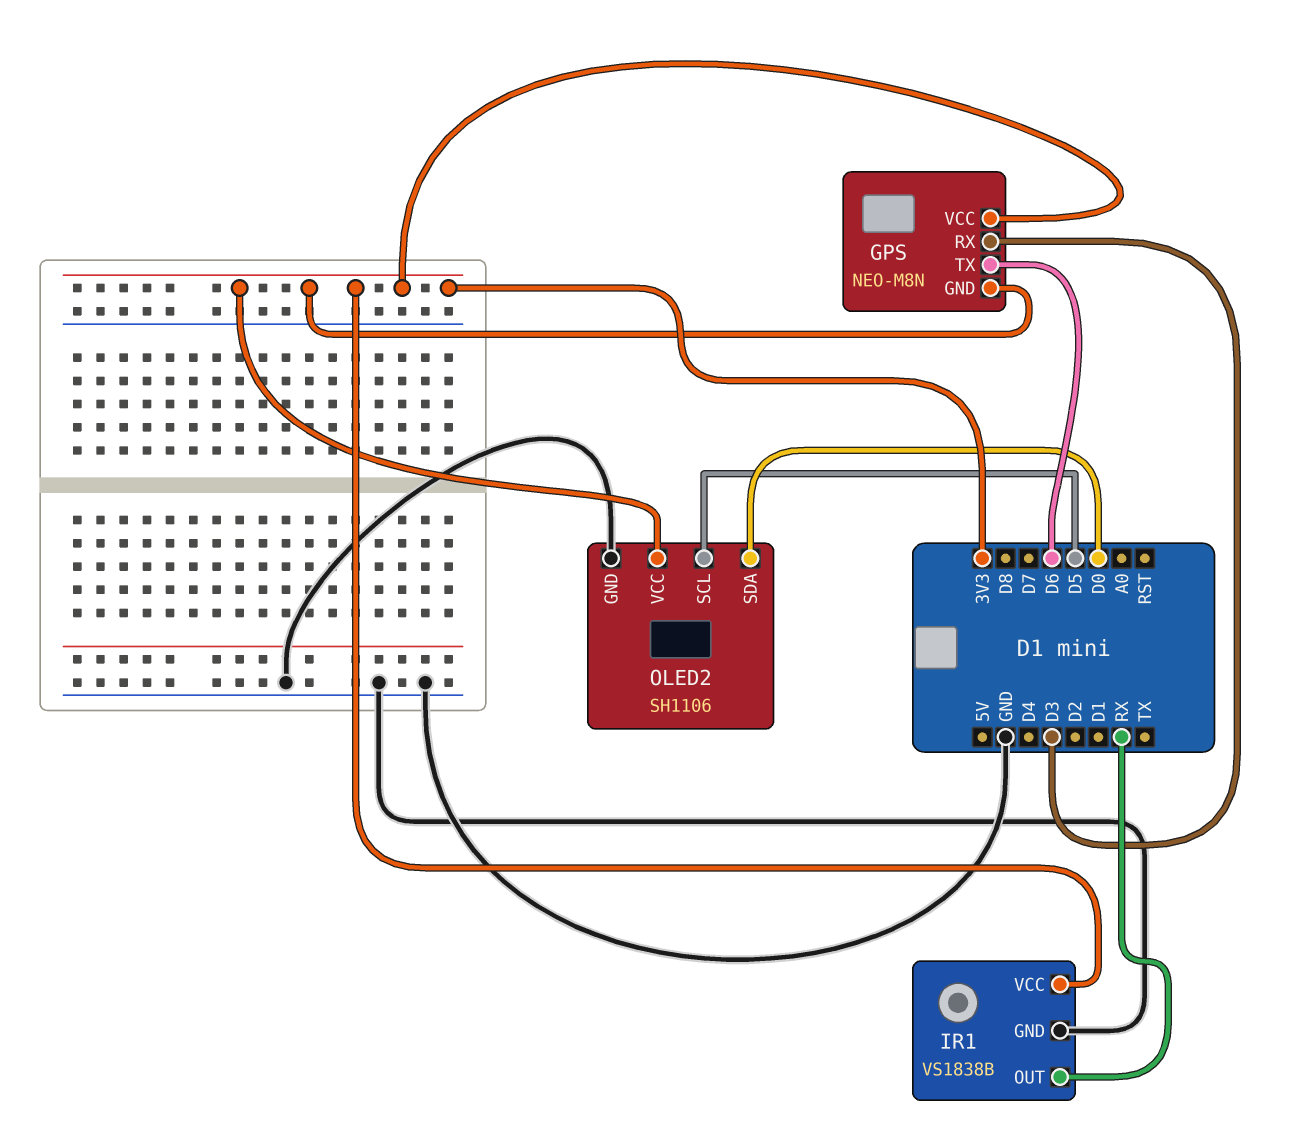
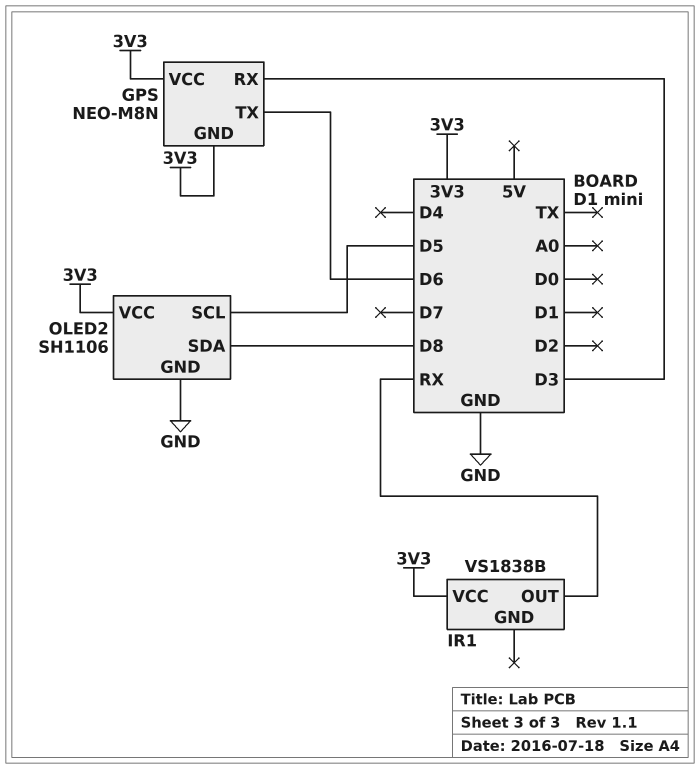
IR1 pin GND: GND -> none
OLED2 pin SDA: D0 -> D8

